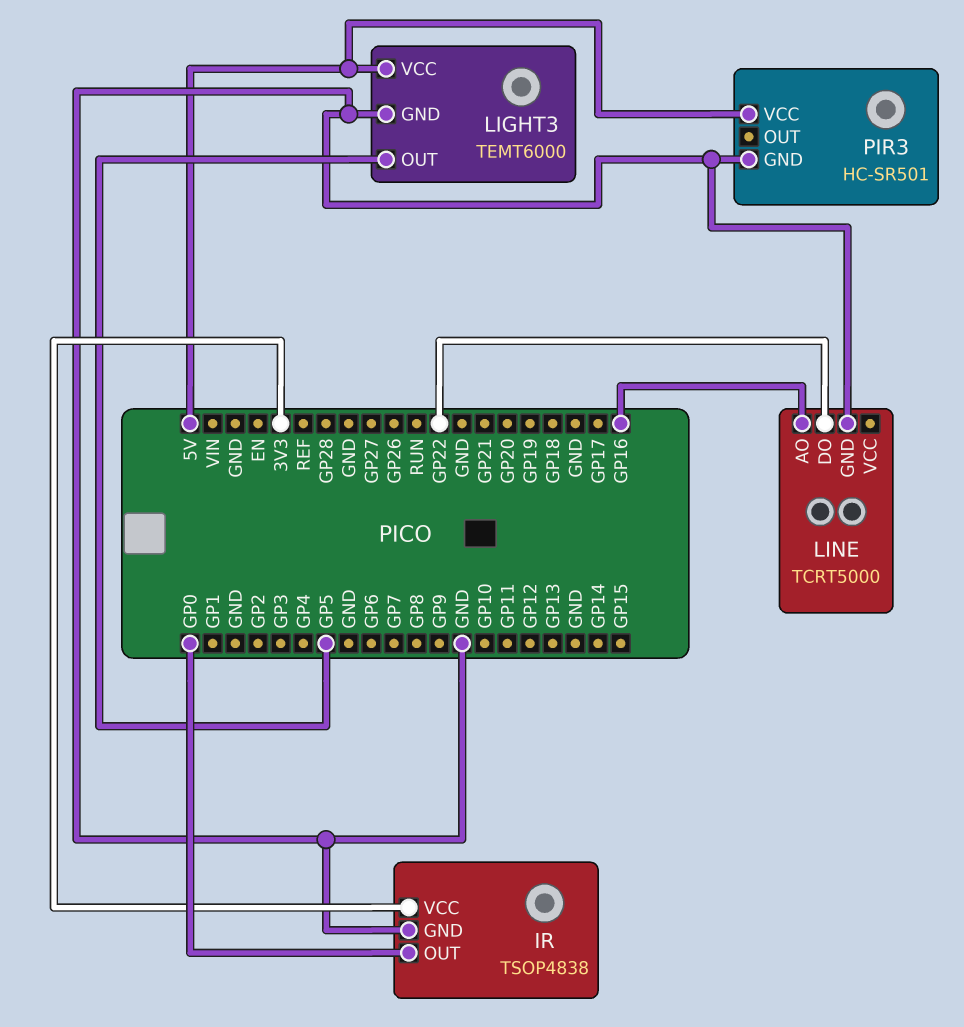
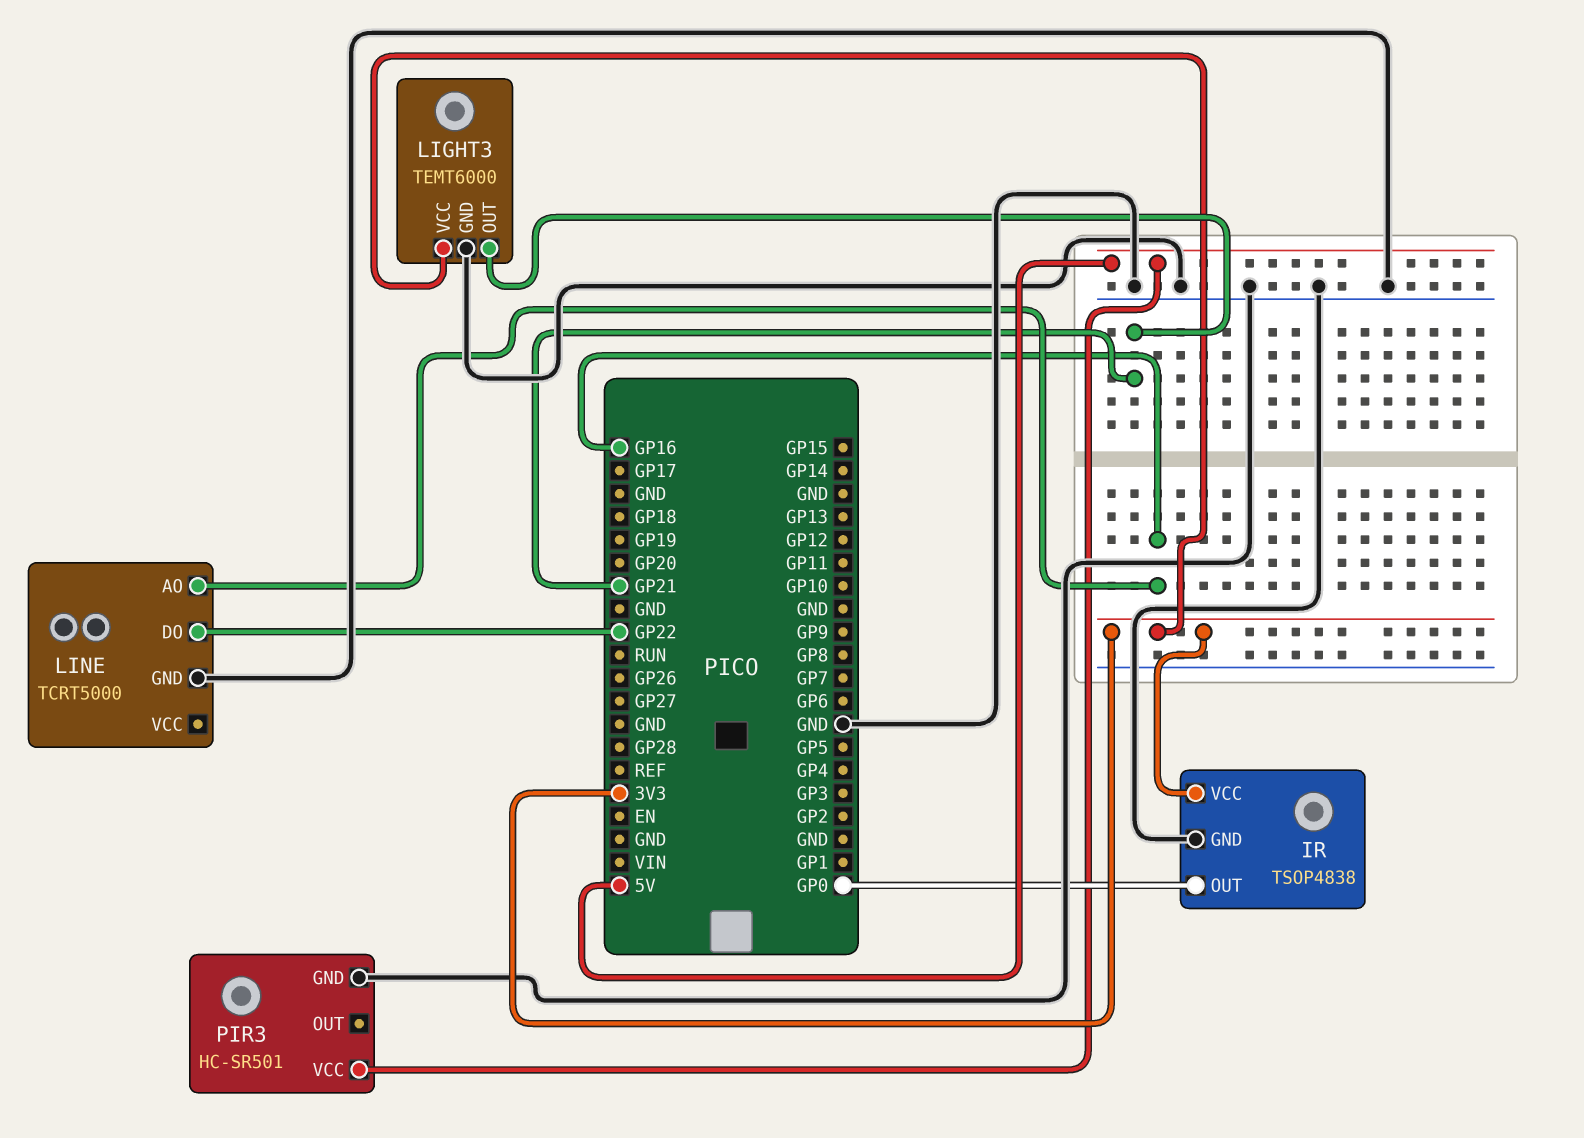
LIGHT3 pin OUT: GP5 -> GP21
LIGHT3 pin VCC: 5V -> 3V3

